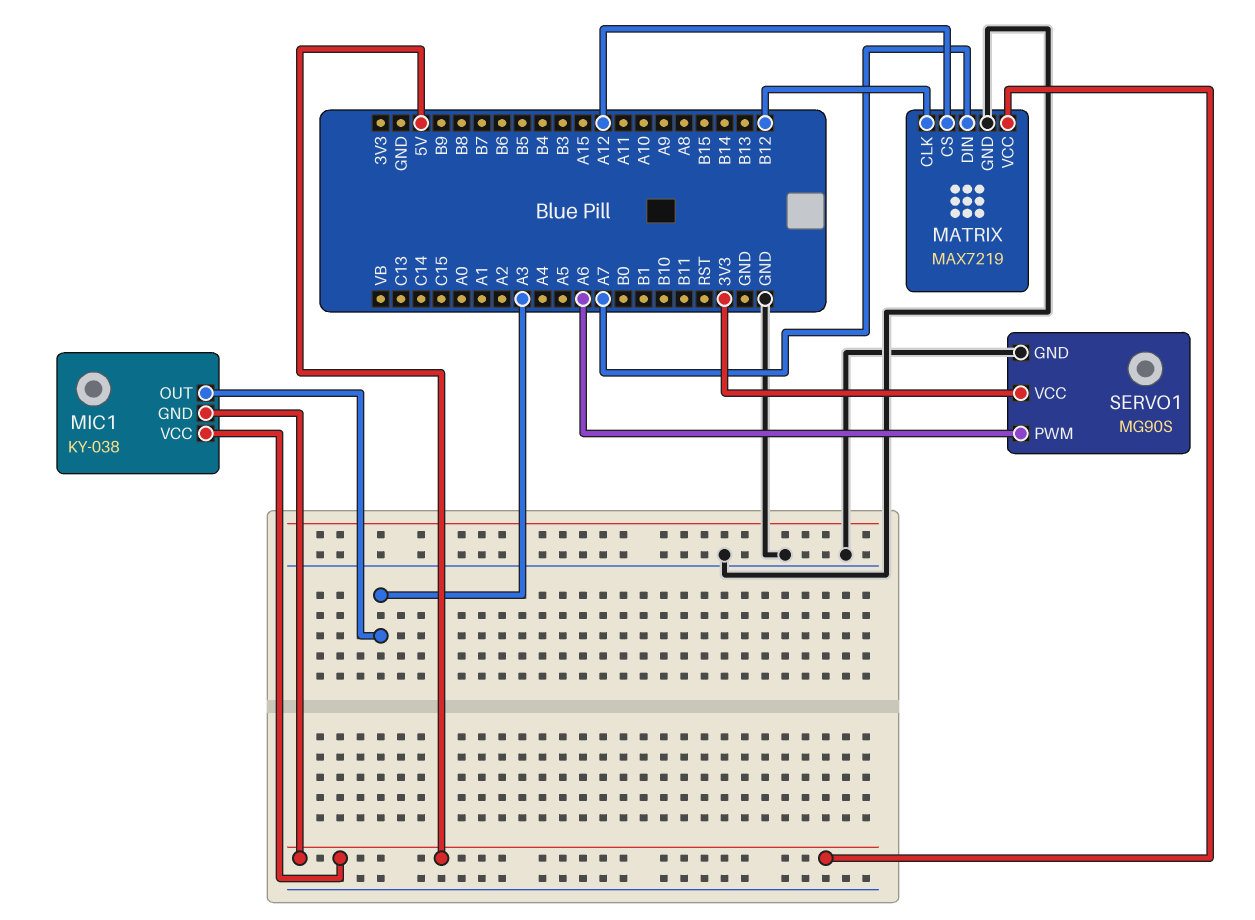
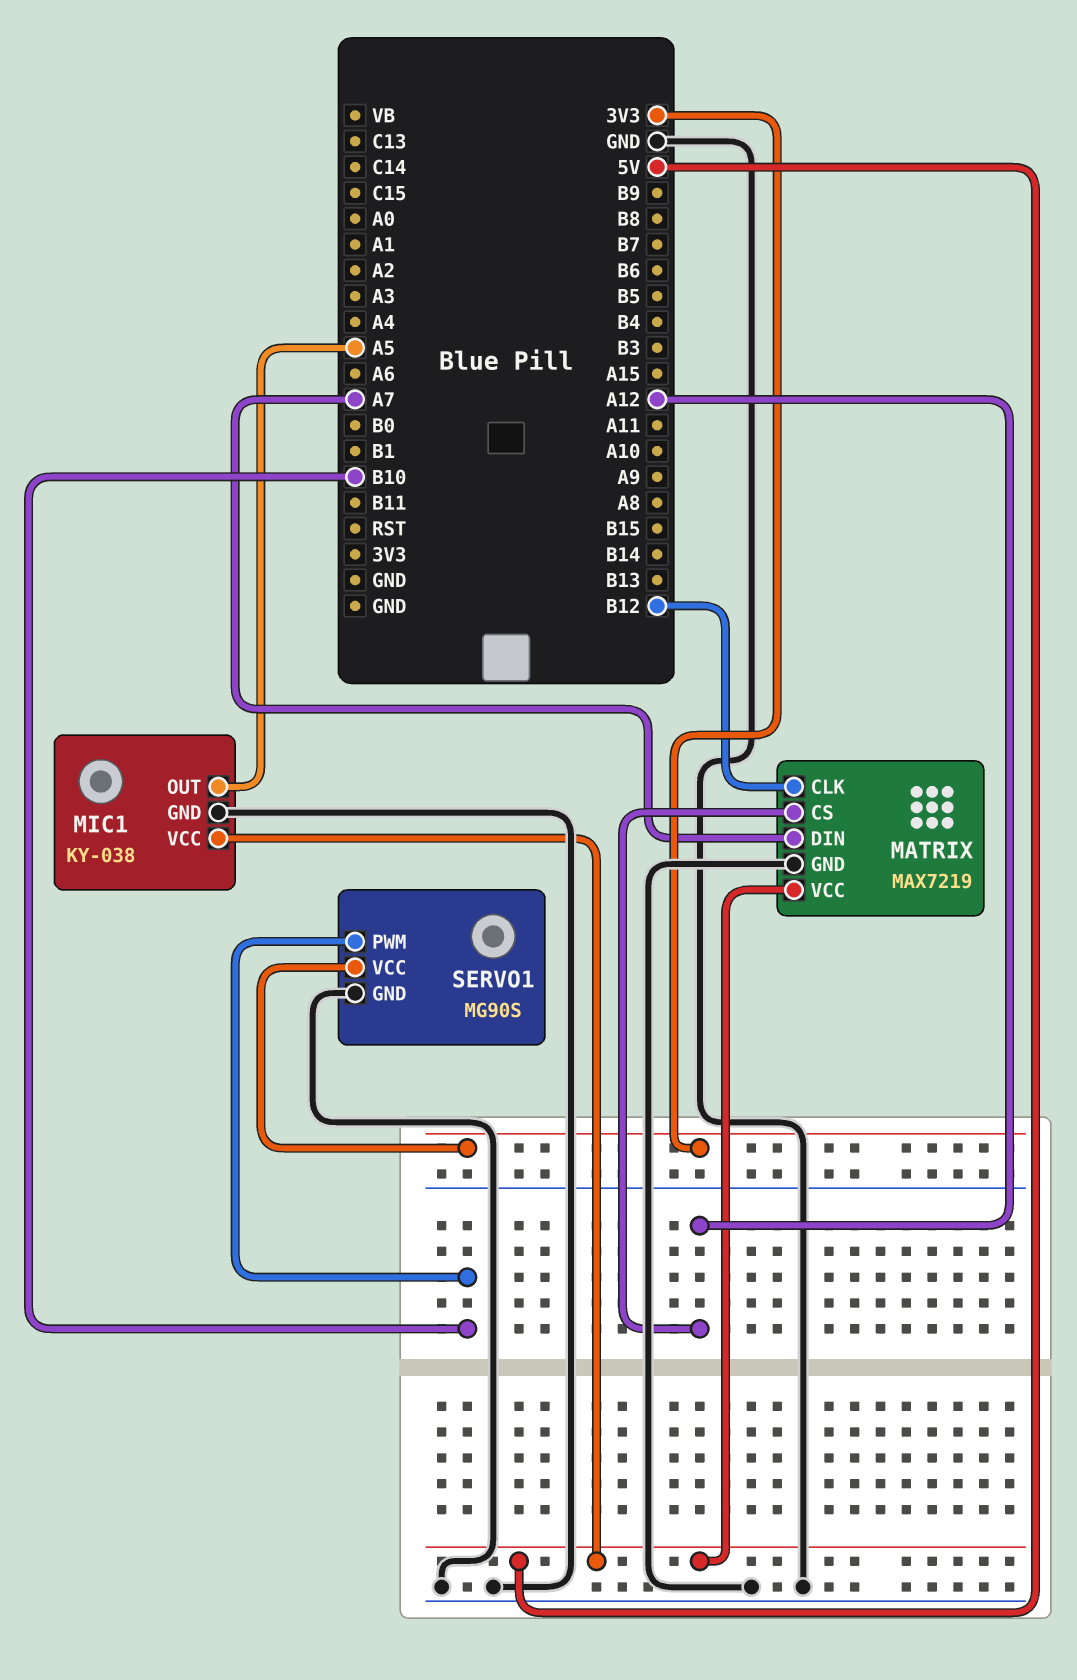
MIC1 pin GND: 5V -> GND
MIC1 pin OUT: A3 -> A5
SERVO1 pin PWM: A6 -> B10

